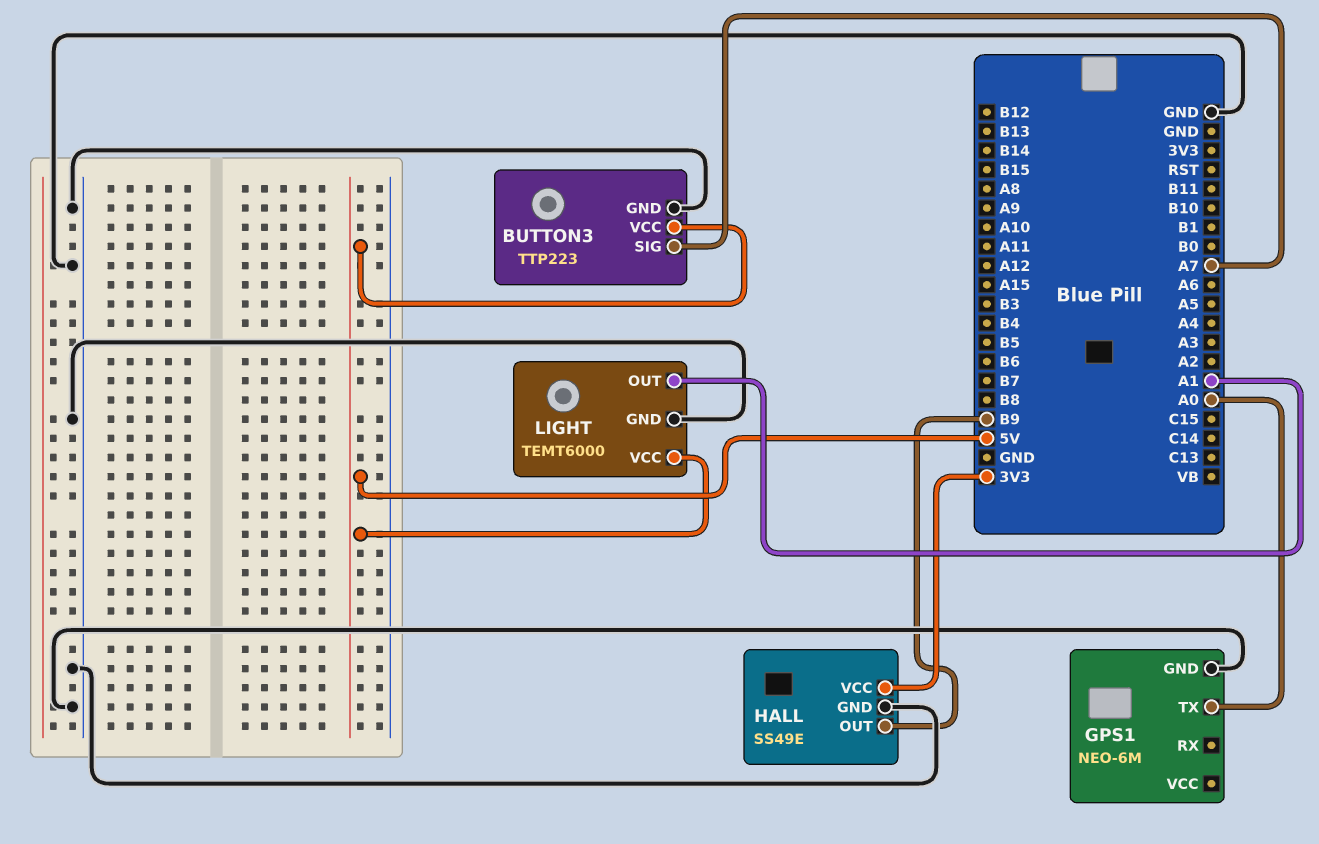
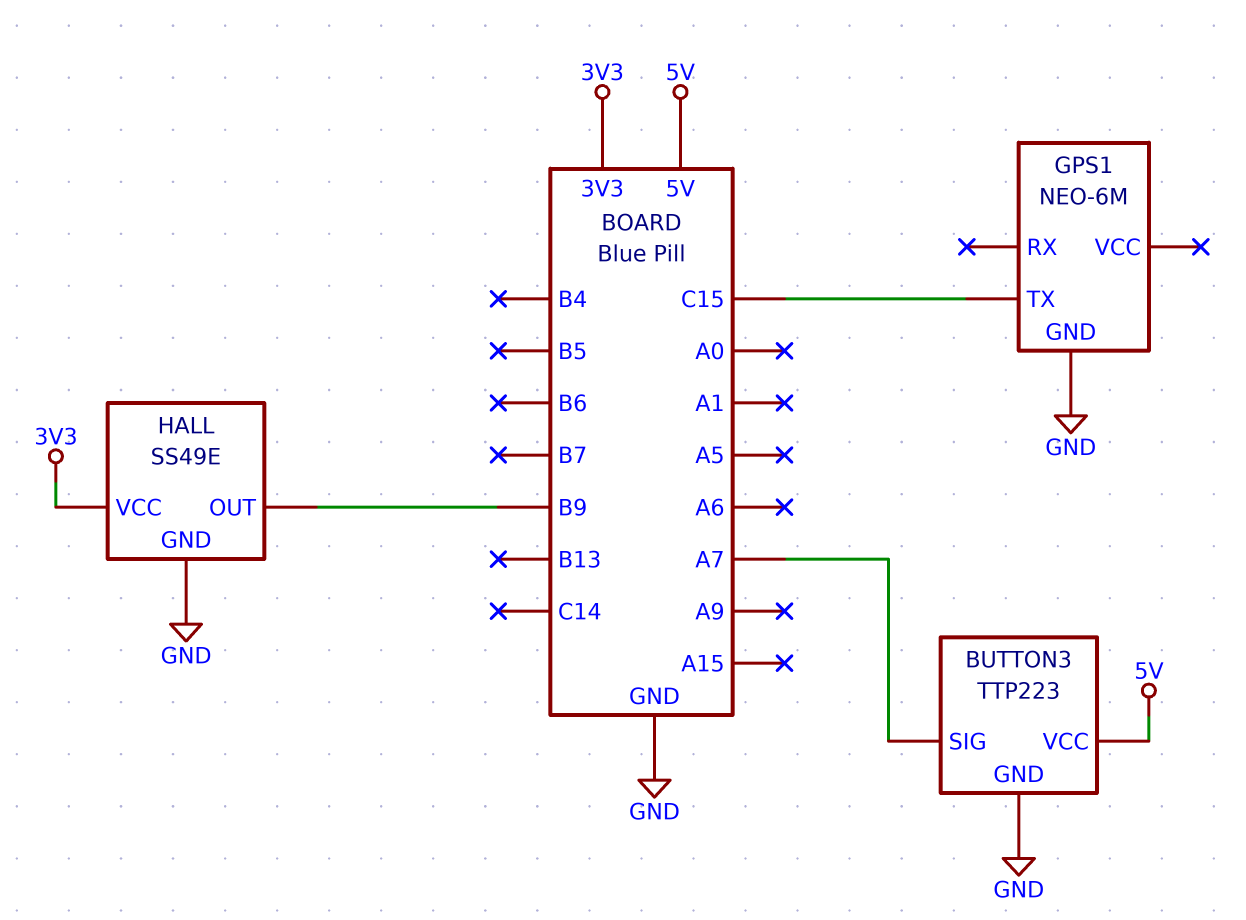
GPS1 pin TX: A0 -> C15
LIGHT: TEMT6000 -> none
LIGHT pin GND: GND -> none
LIGHT pin OUT: A1 -> none
LIGHT pin VCC: 5V -> none

